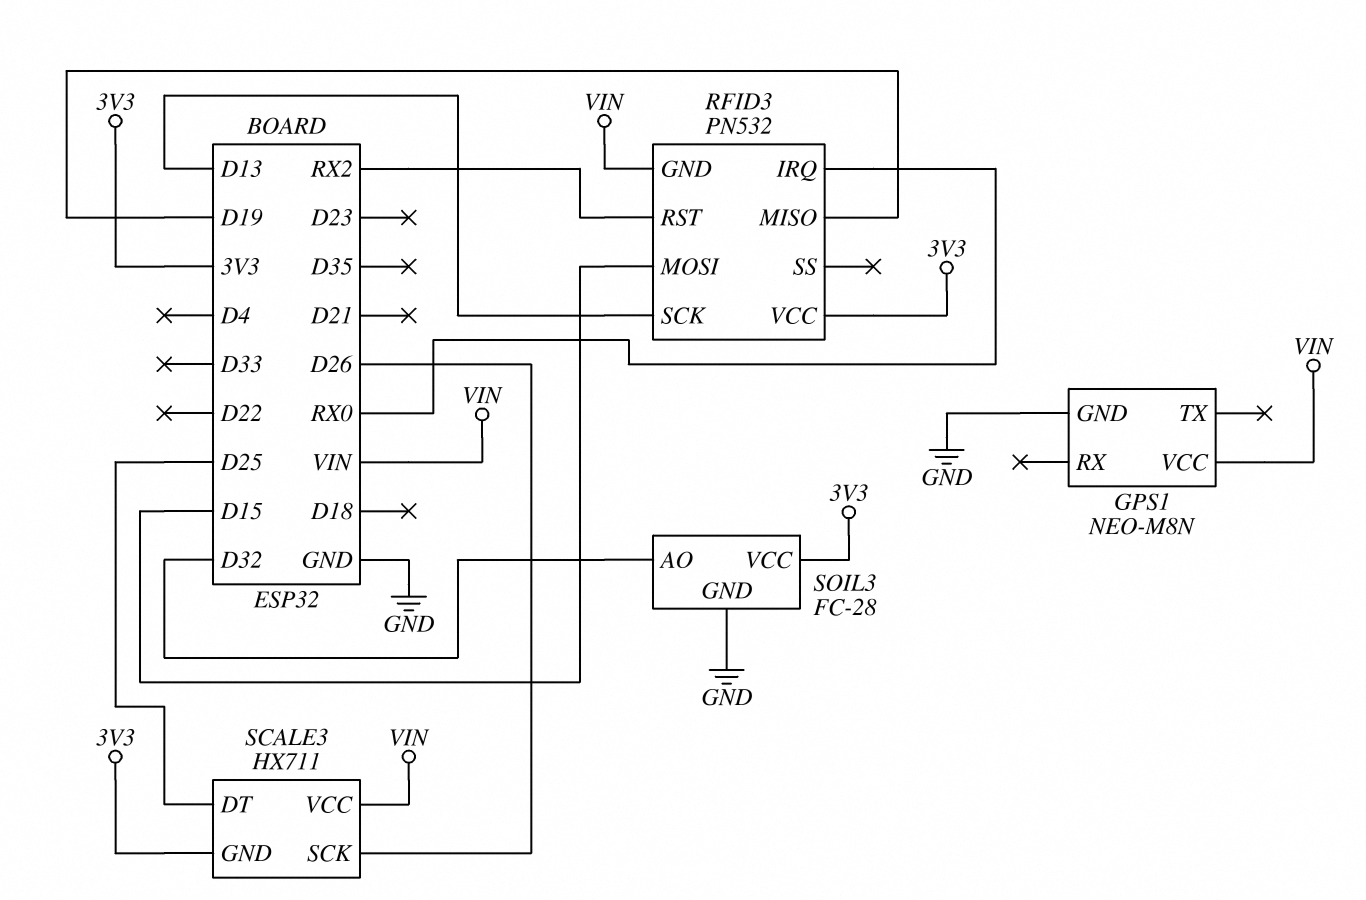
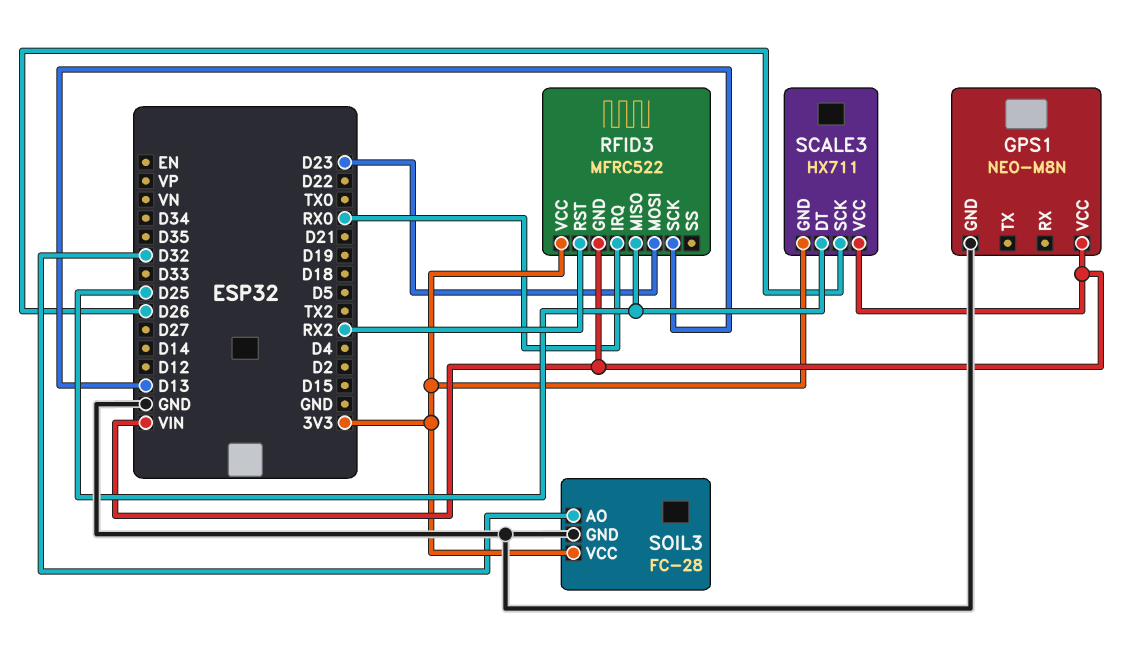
RFID3: PN532 -> MFRC522
RFID3 pin MISO: D19 -> D25
RFID3 pin MOSI: D15 -> D23

